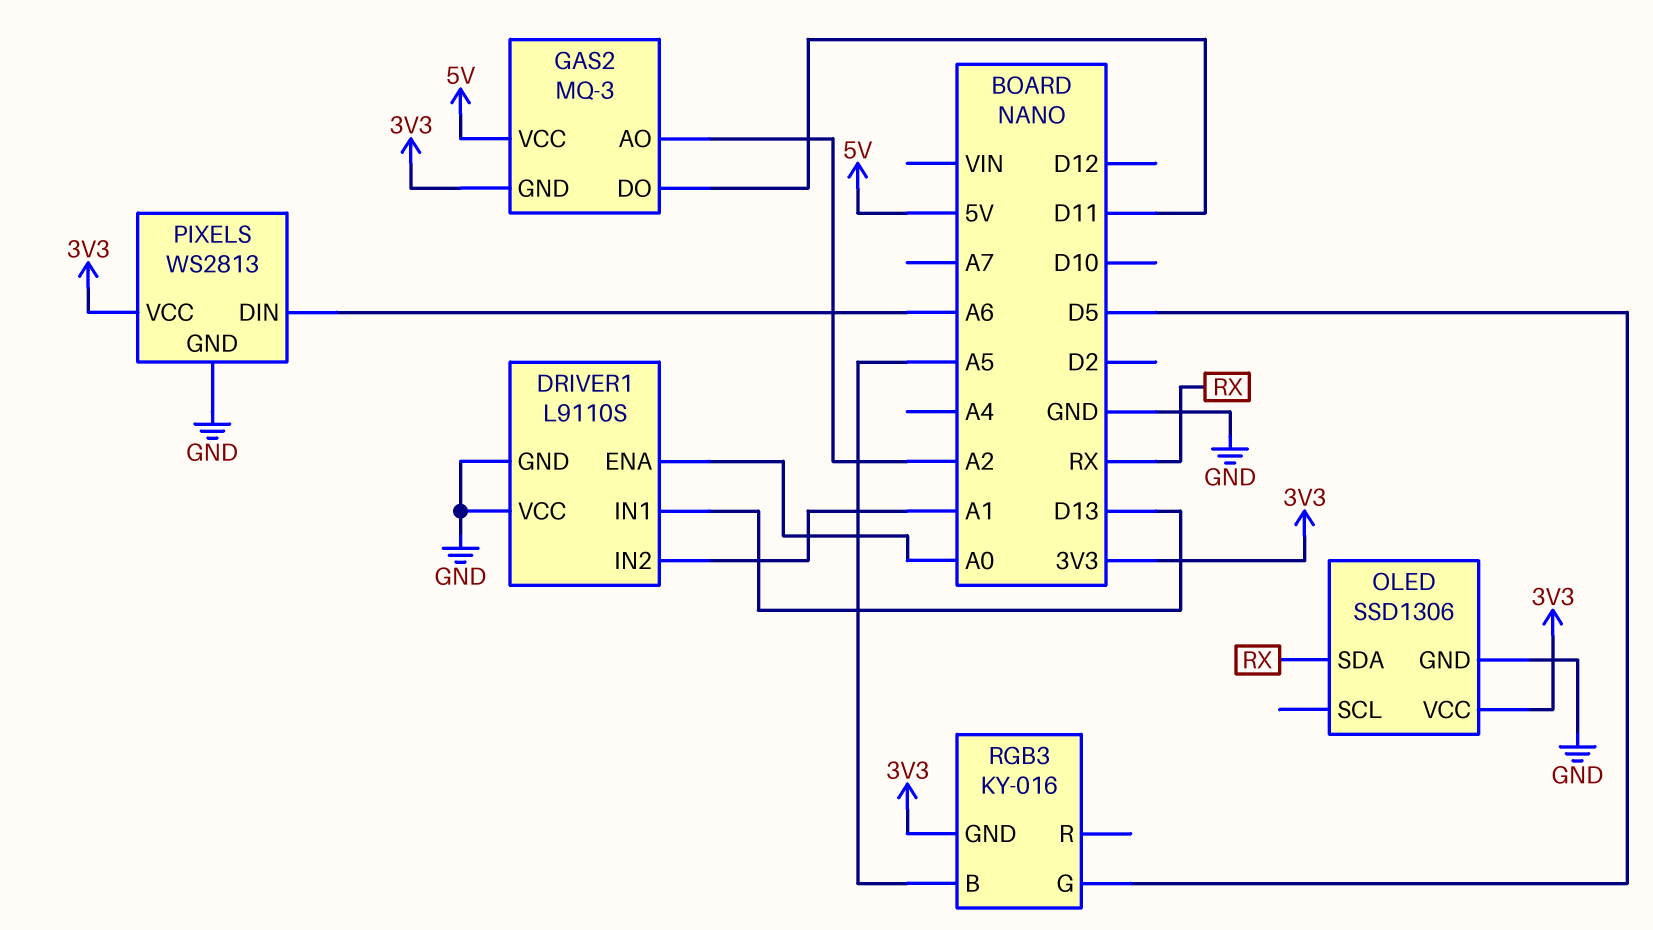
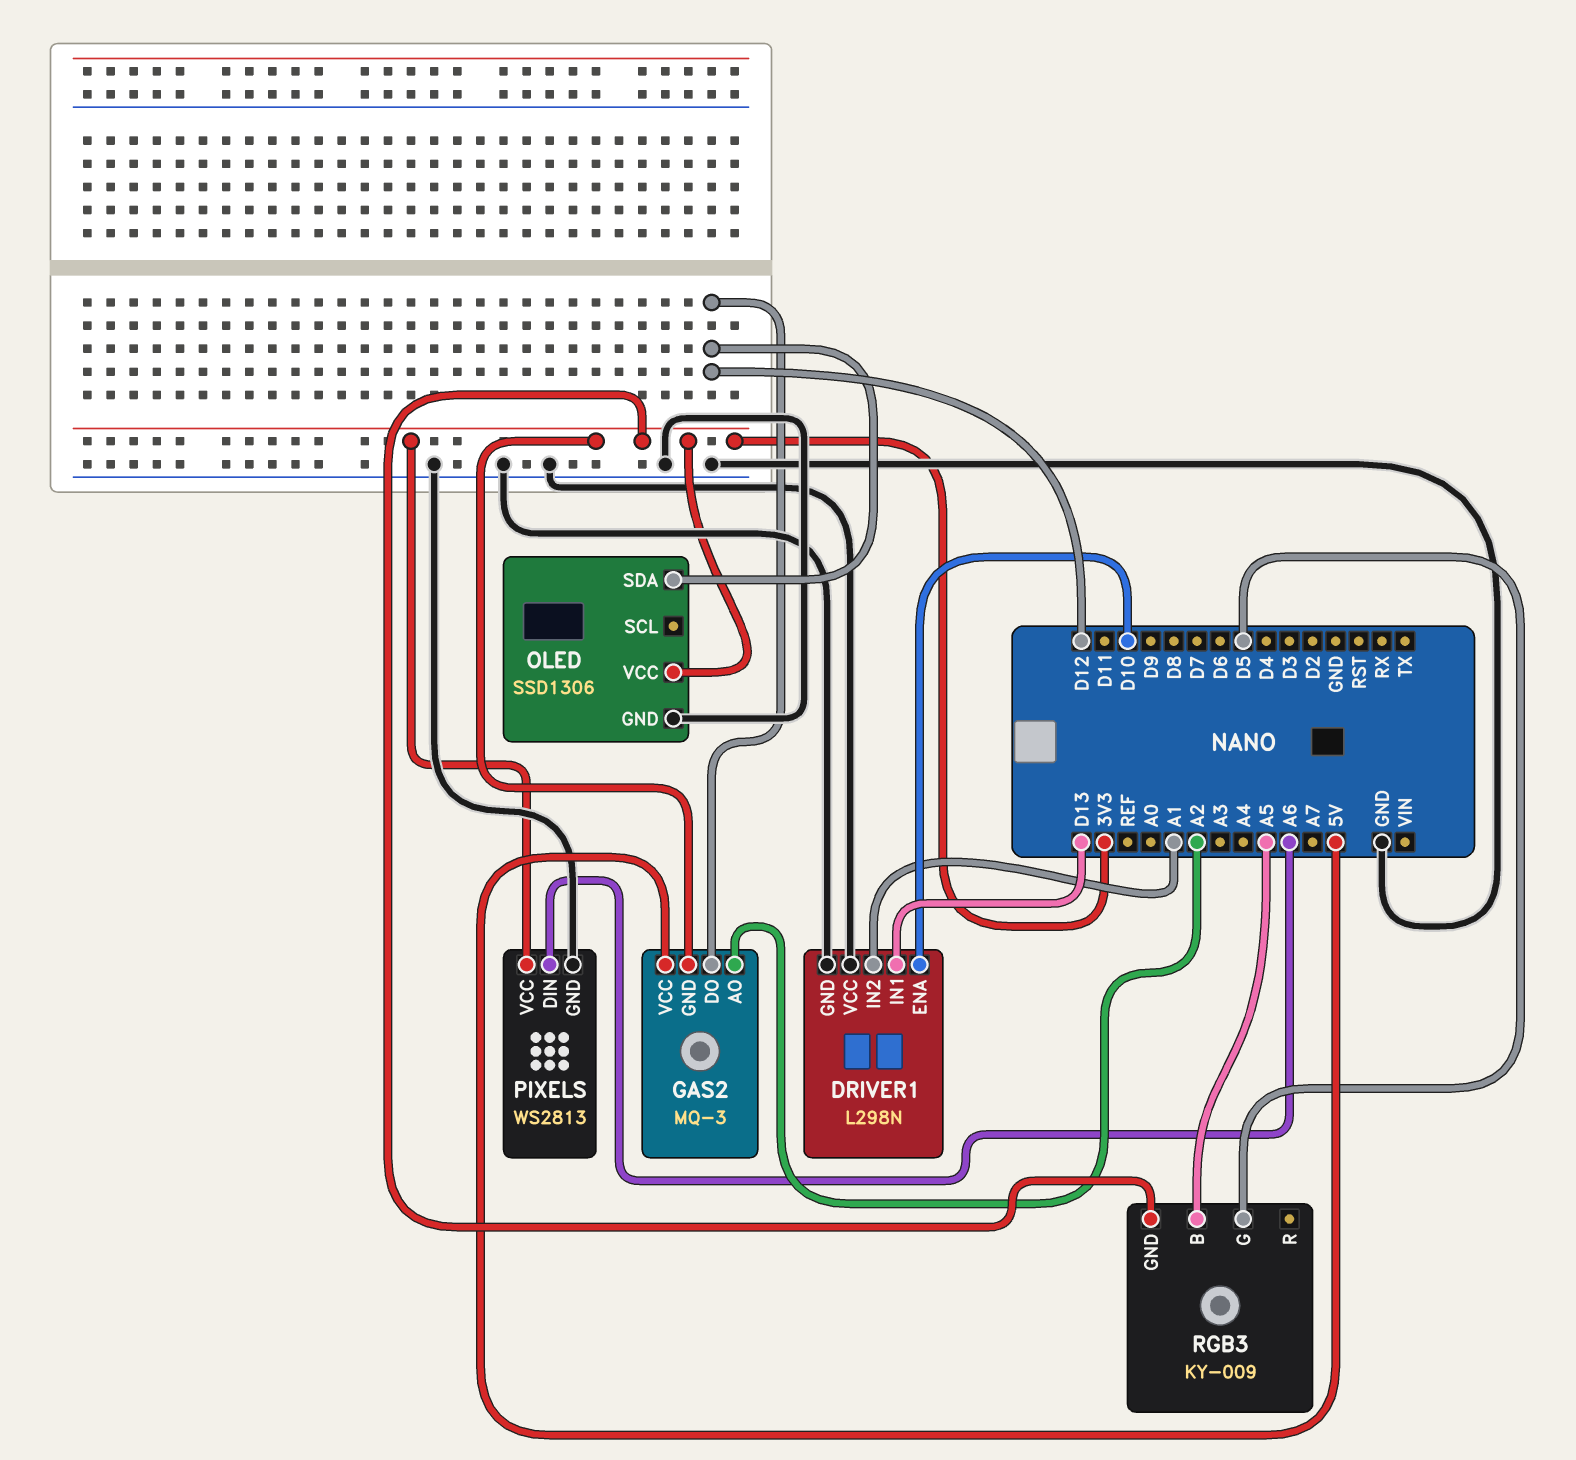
DRIVER1: L9110S -> L298N
DRIVER1 pin ENA: A0 -> D10
GAS2 pin DO: D11 -> D12
OLED pin SDA: RX -> D12
RGB3: KY-016 -> KY-009

